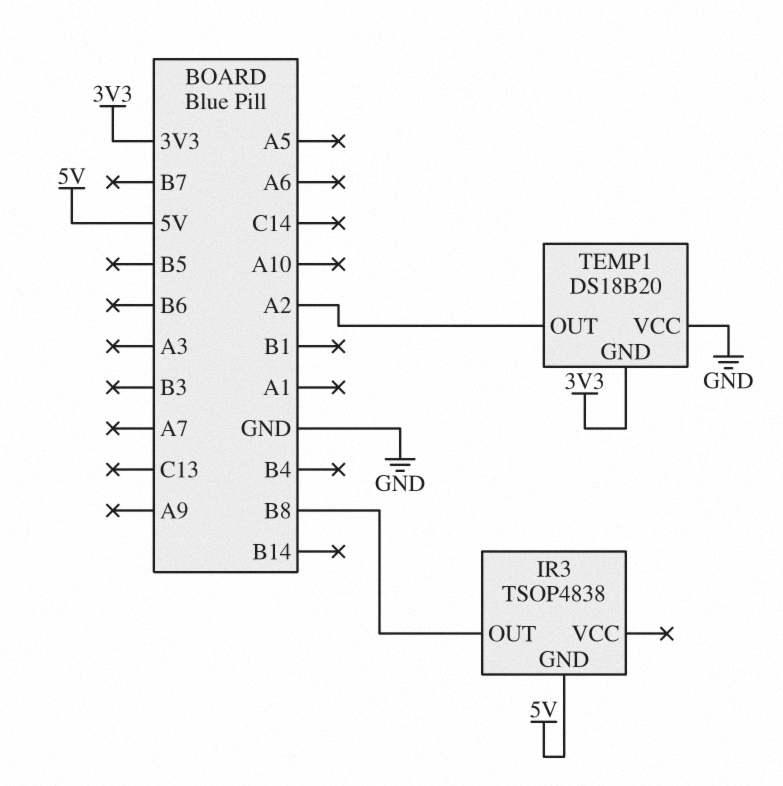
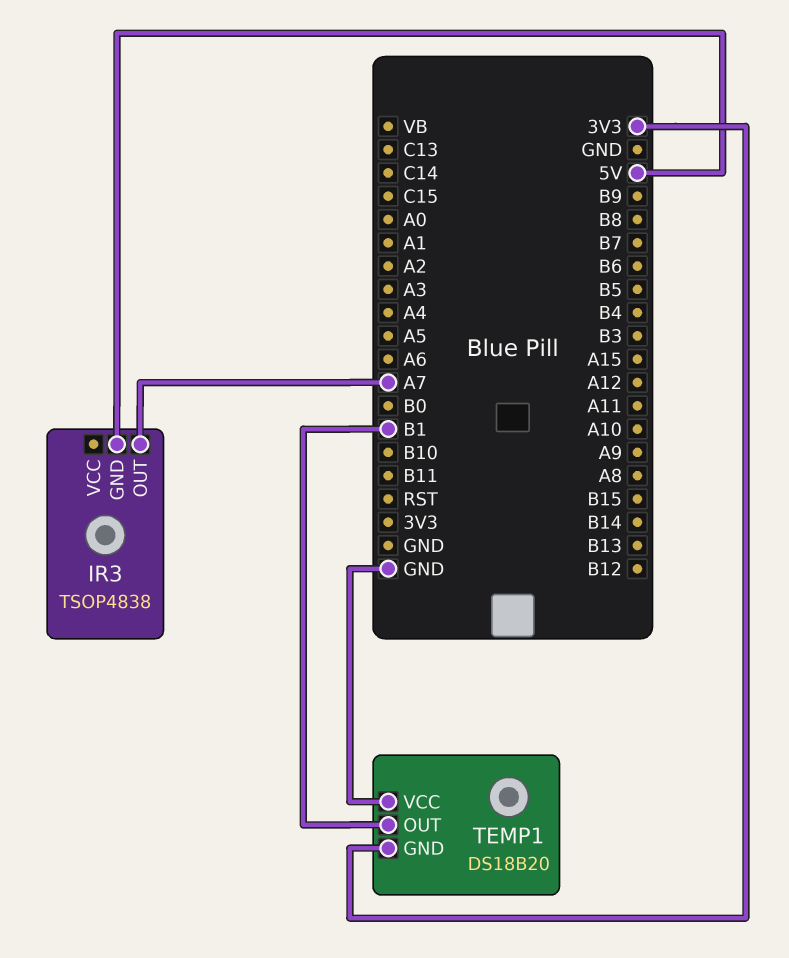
IR3 pin OUT: B8 -> A7
TEMP1 pin OUT: A2 -> B1

